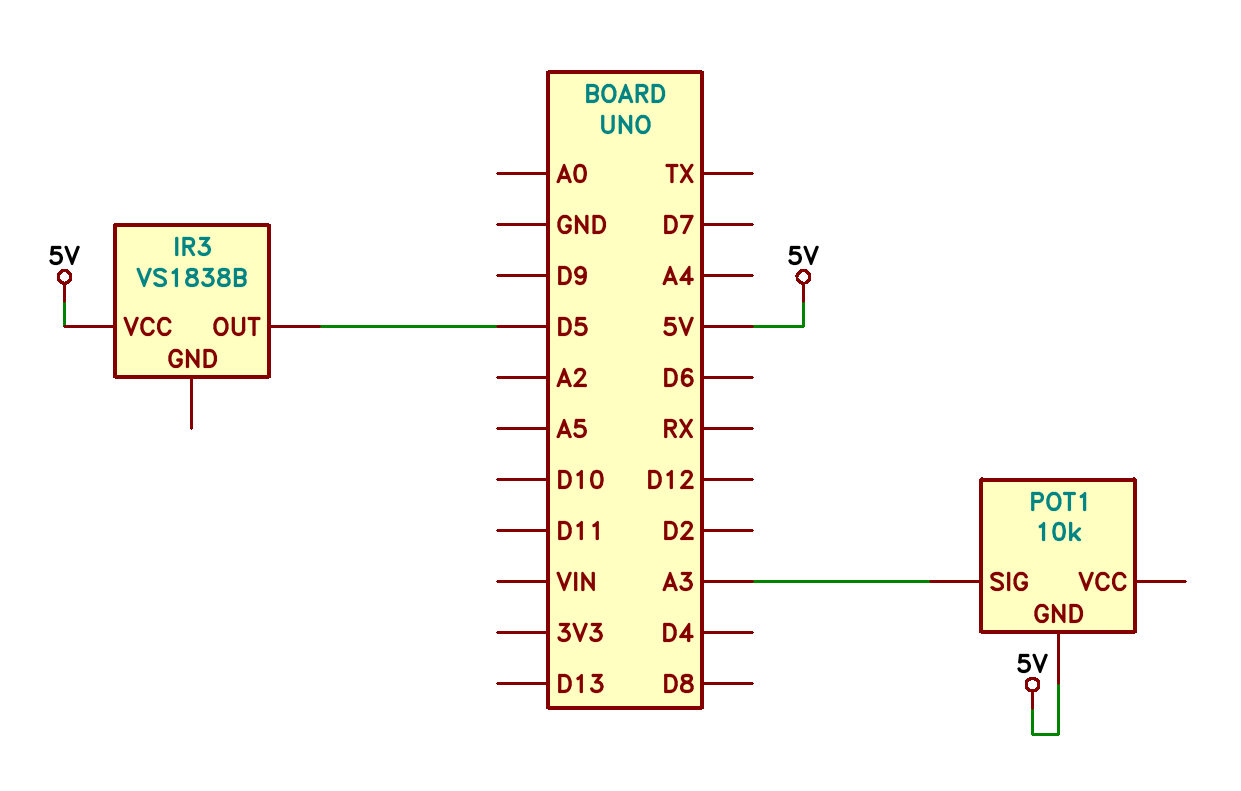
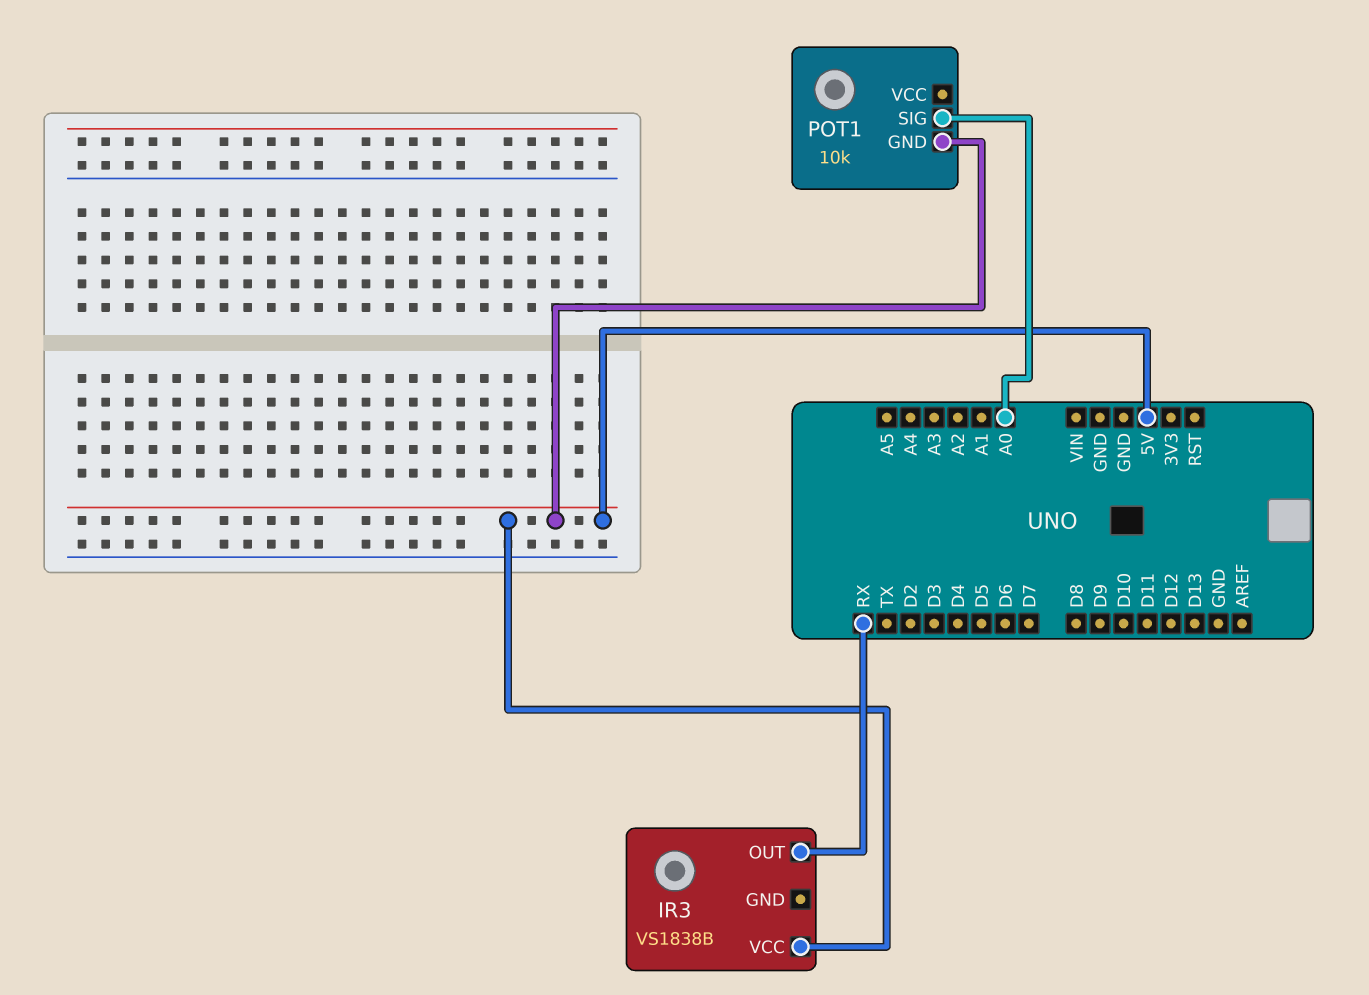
IR3 pin OUT: D5 -> RX
POT1 pin SIG: A3 -> A0

